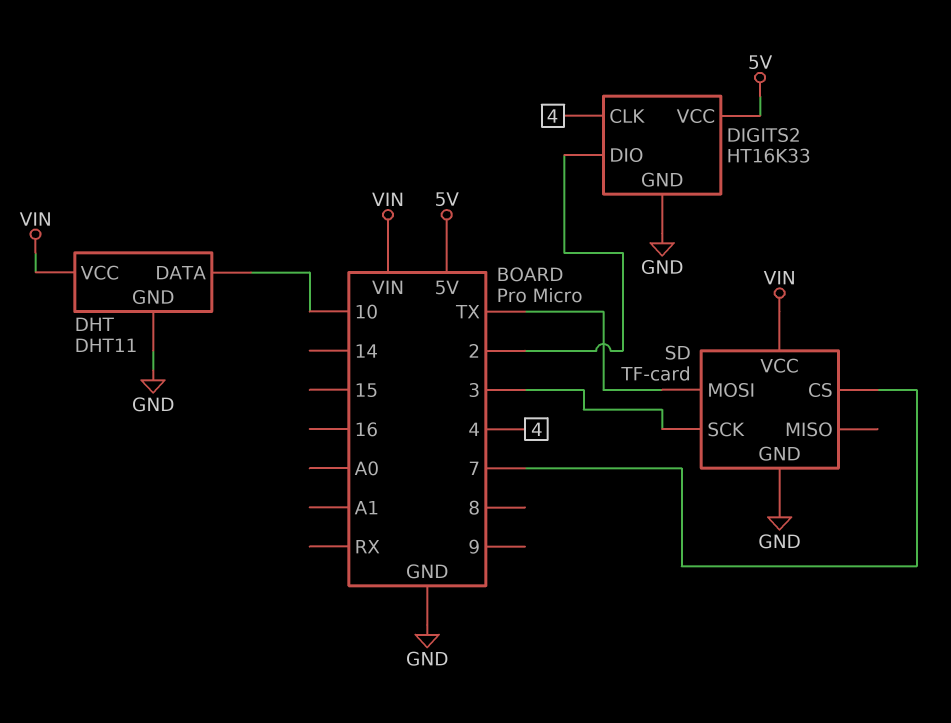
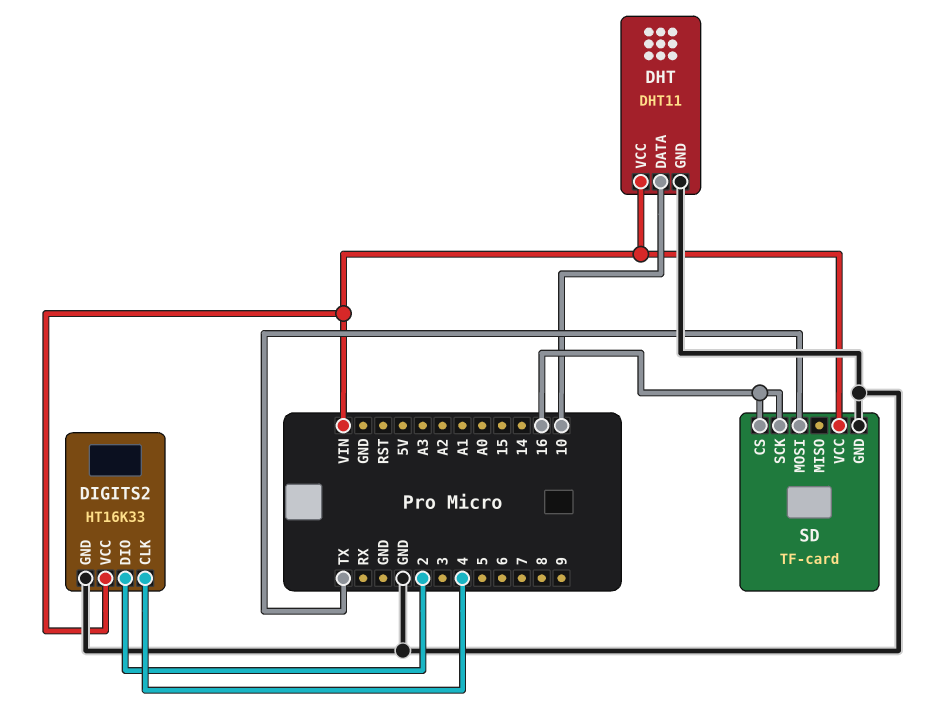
DIGITS2 pin VCC: 5V -> VIN
SD pin CS: 7 -> 16
SD pin SCK: 3 -> 16

